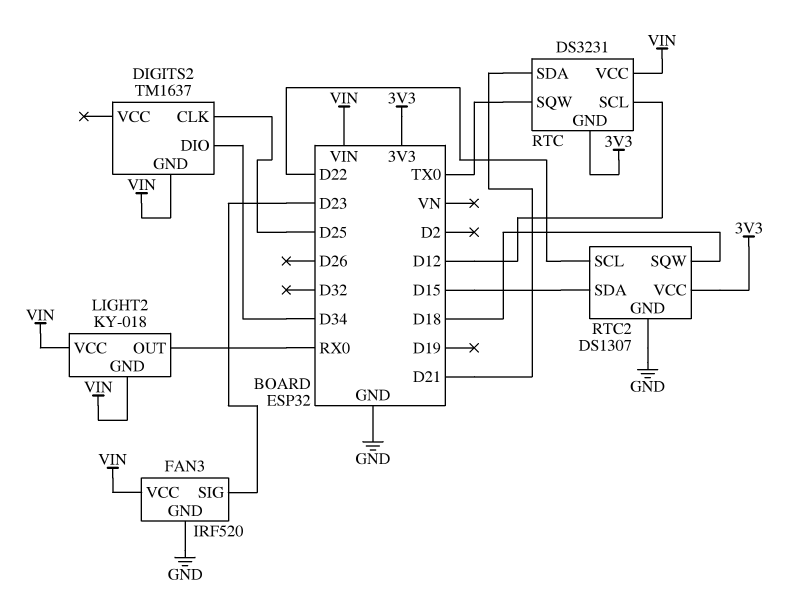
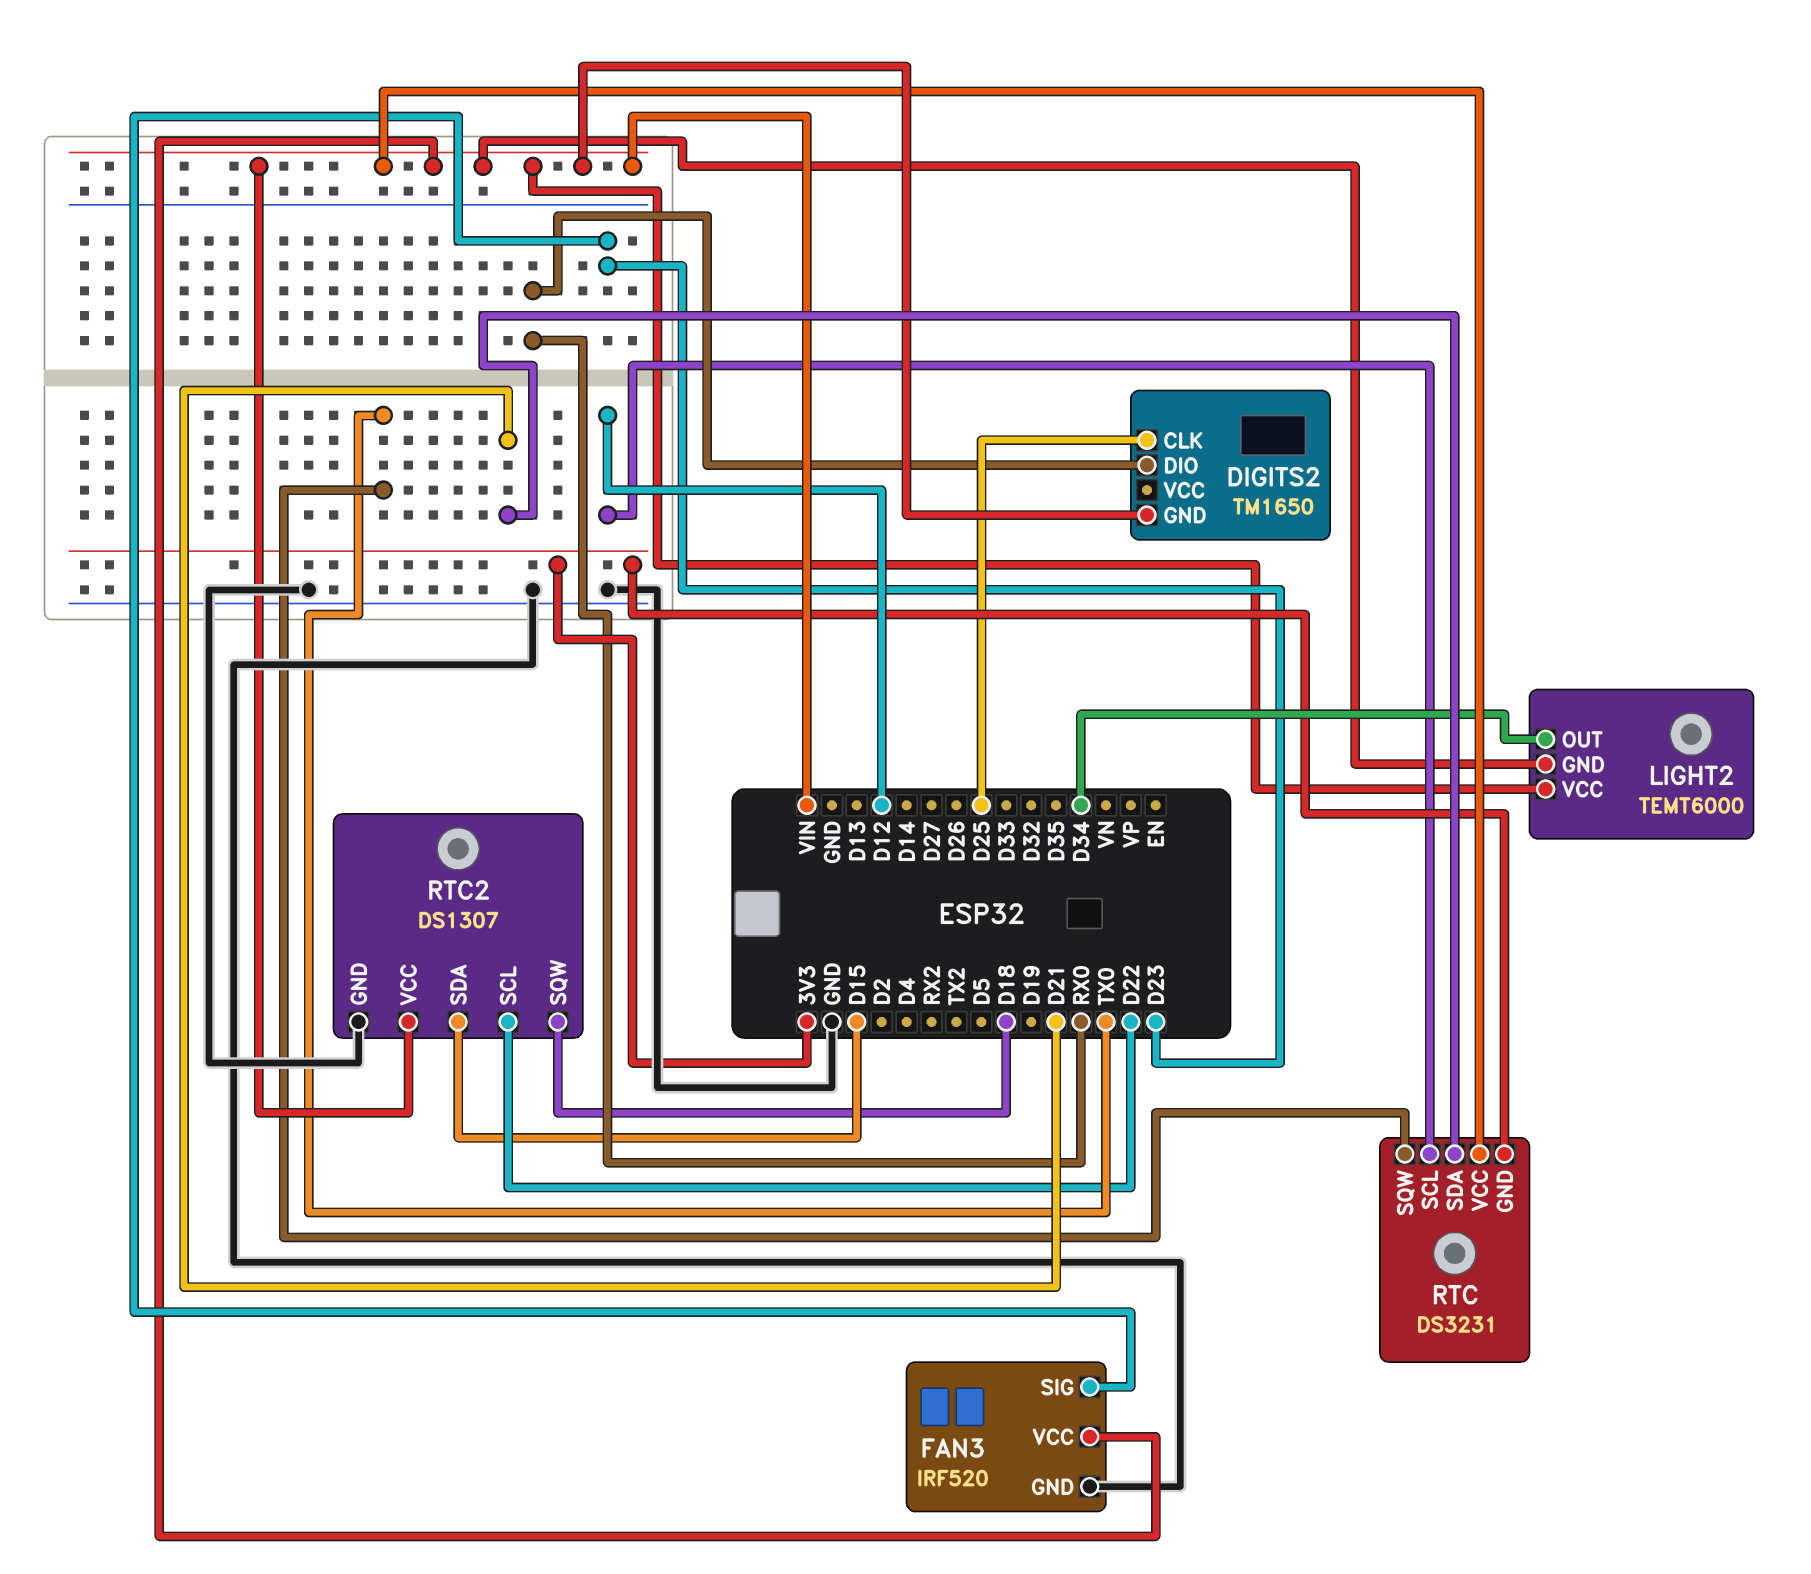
DIGITS2: TM1637 -> TM1650
DIGITS2 pin DIO: D34 -> RX0
LIGHT2: KY-018 -> TEMT6000
LIGHT2 pin OUT: RX0 -> D34
RTC2 pin VCC: 3V3 -> VIN

